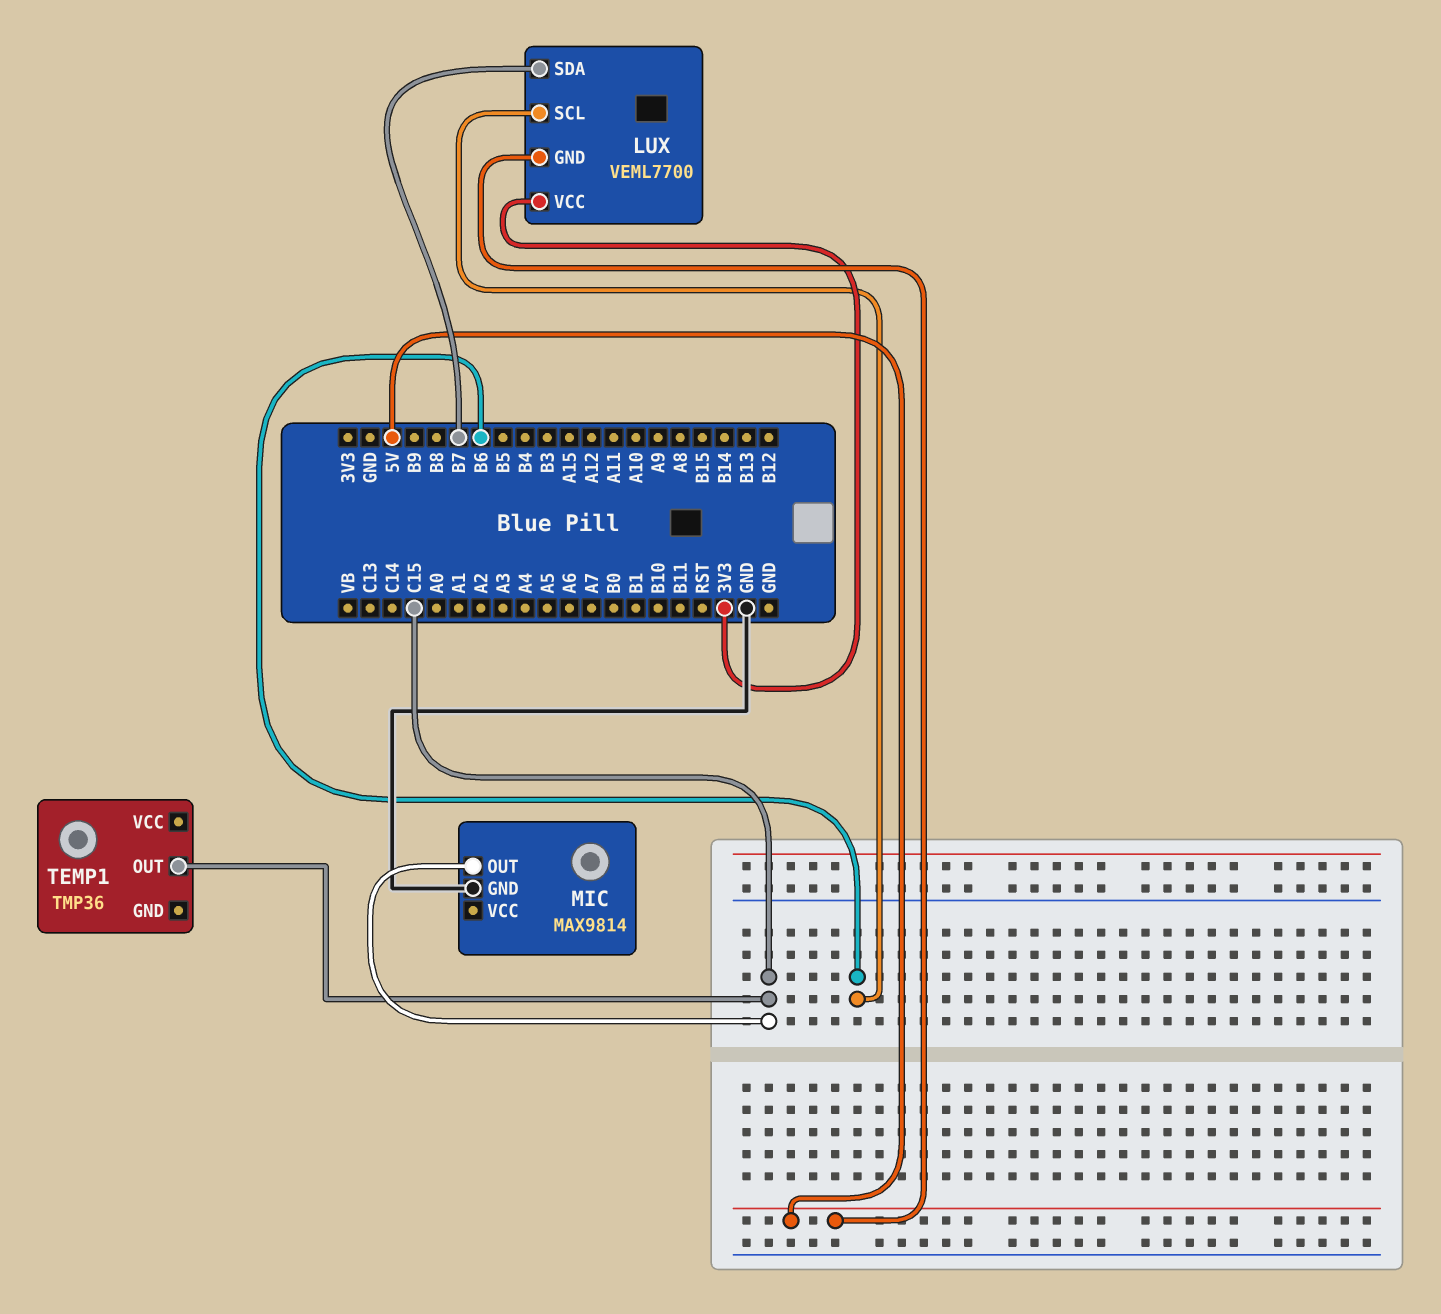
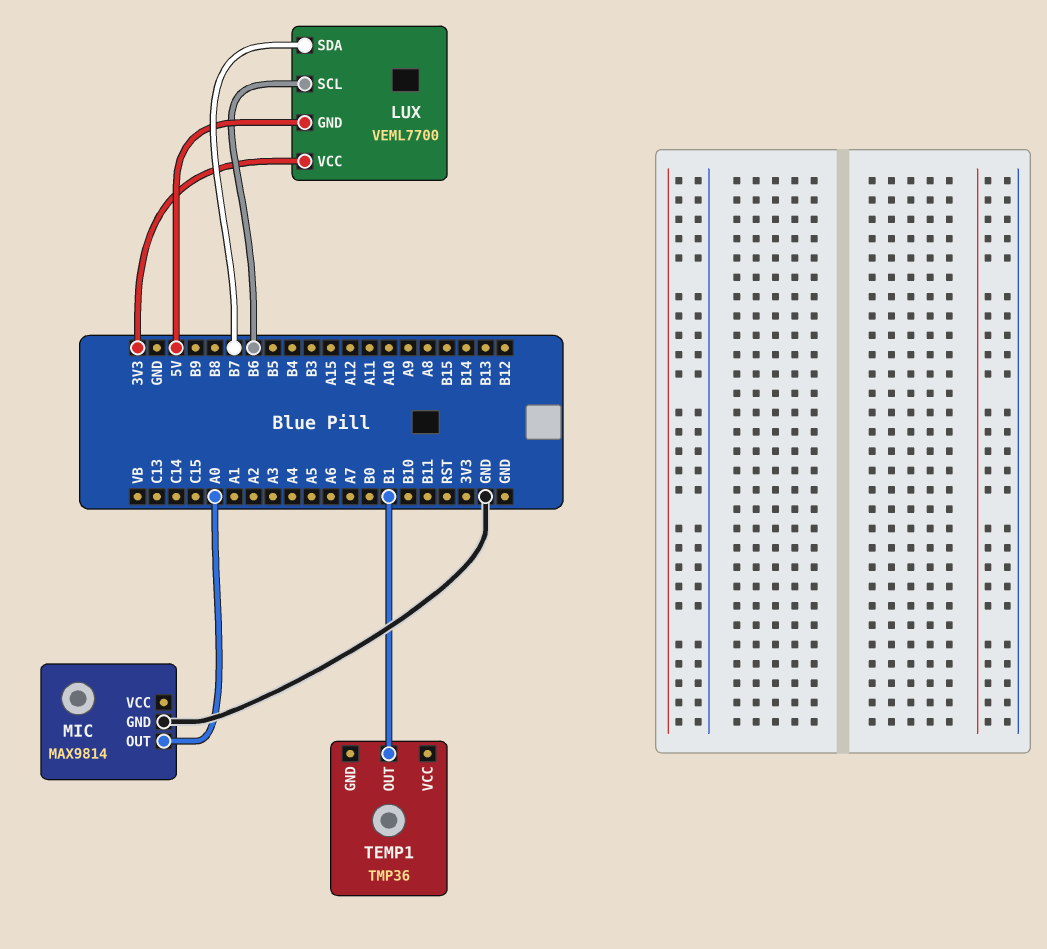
MIC pin OUT: C15 -> A0
TEMP1 pin OUT: C15 -> B1

